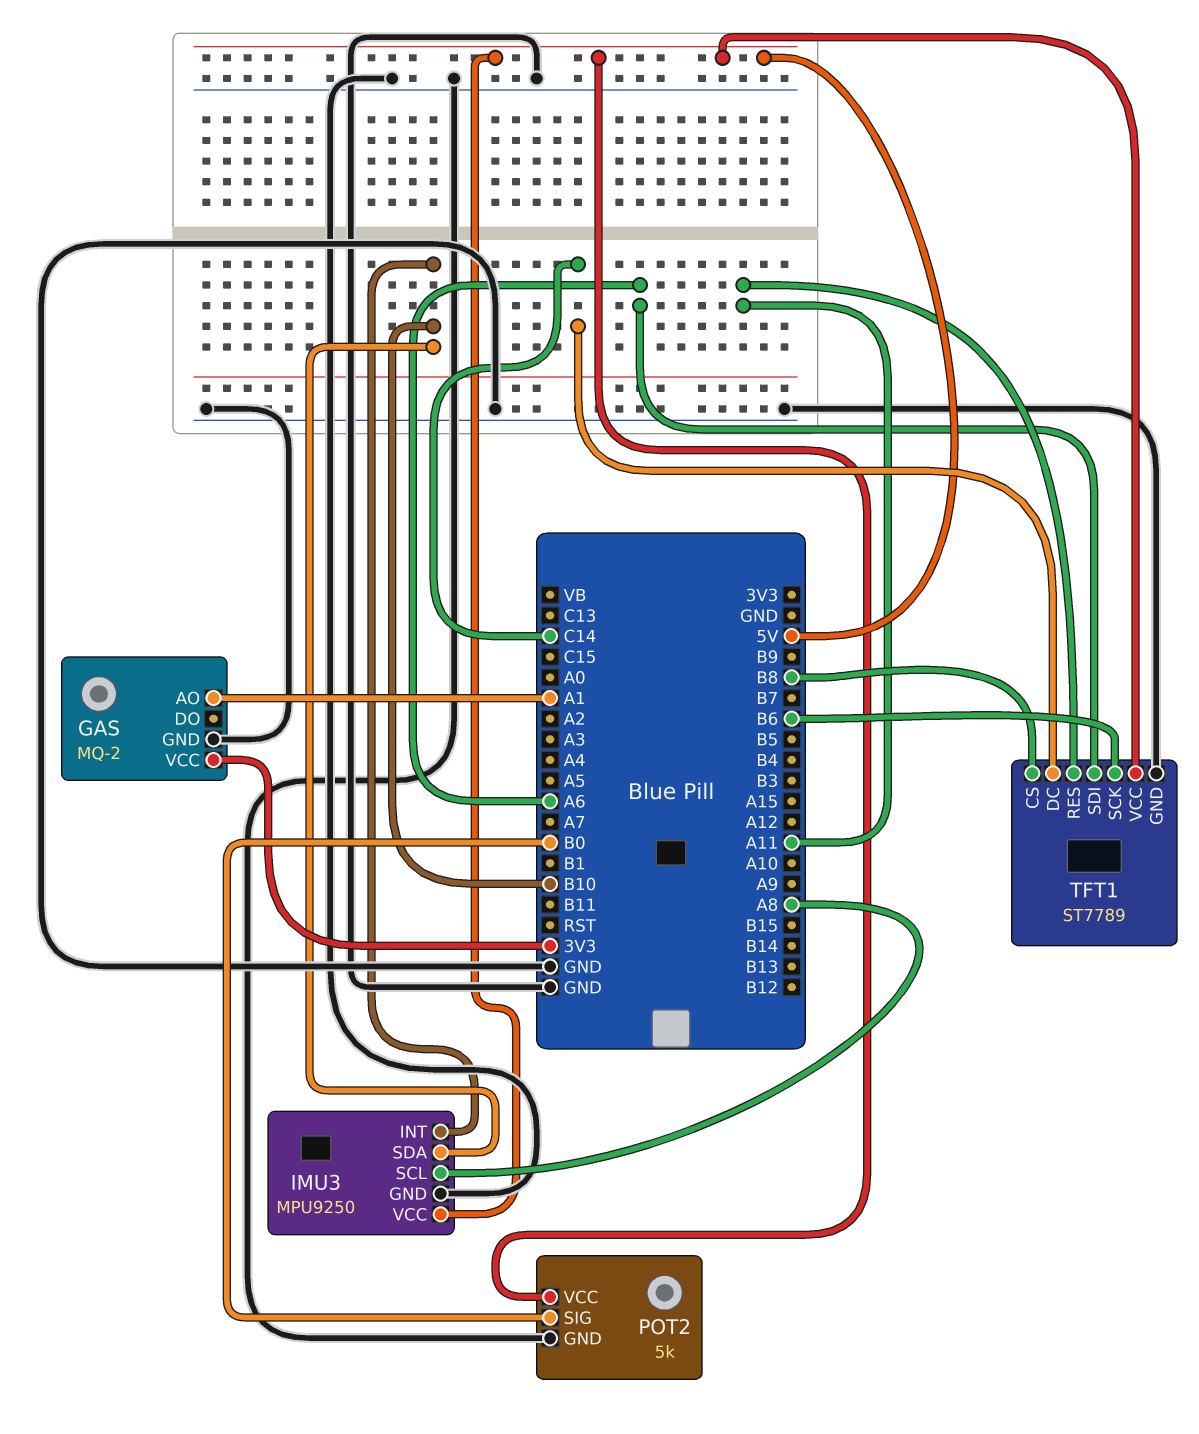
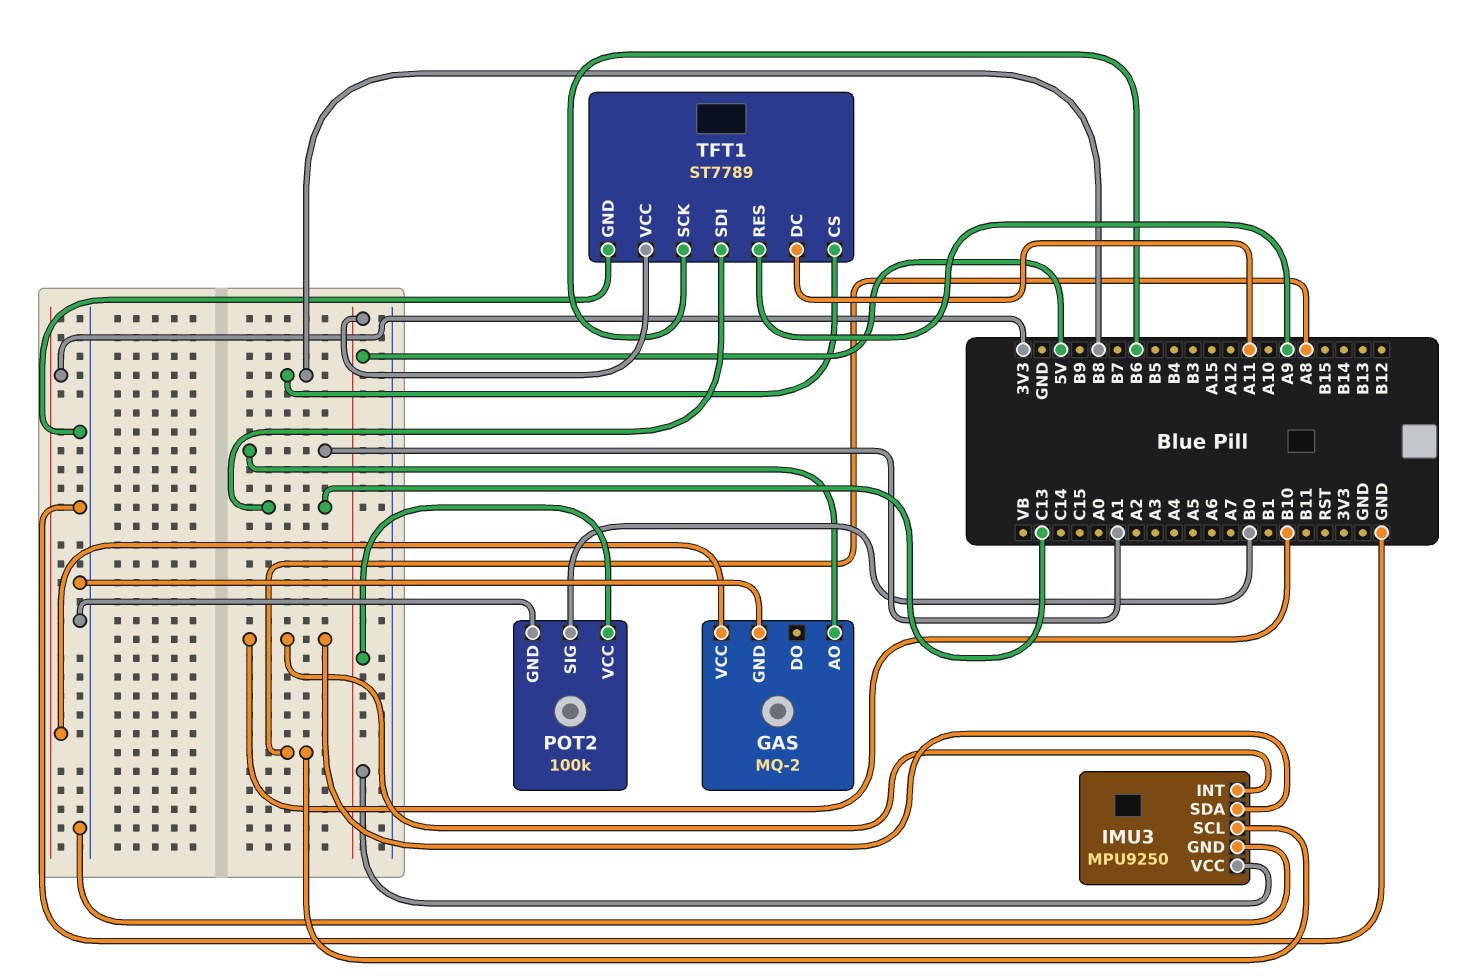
POT2: 5k -> 100k
TFT1 pin DC: C14 -> A11
TFT1 pin RES: A11 -> A9
TFT1 pin SDI: A6 -> C13

